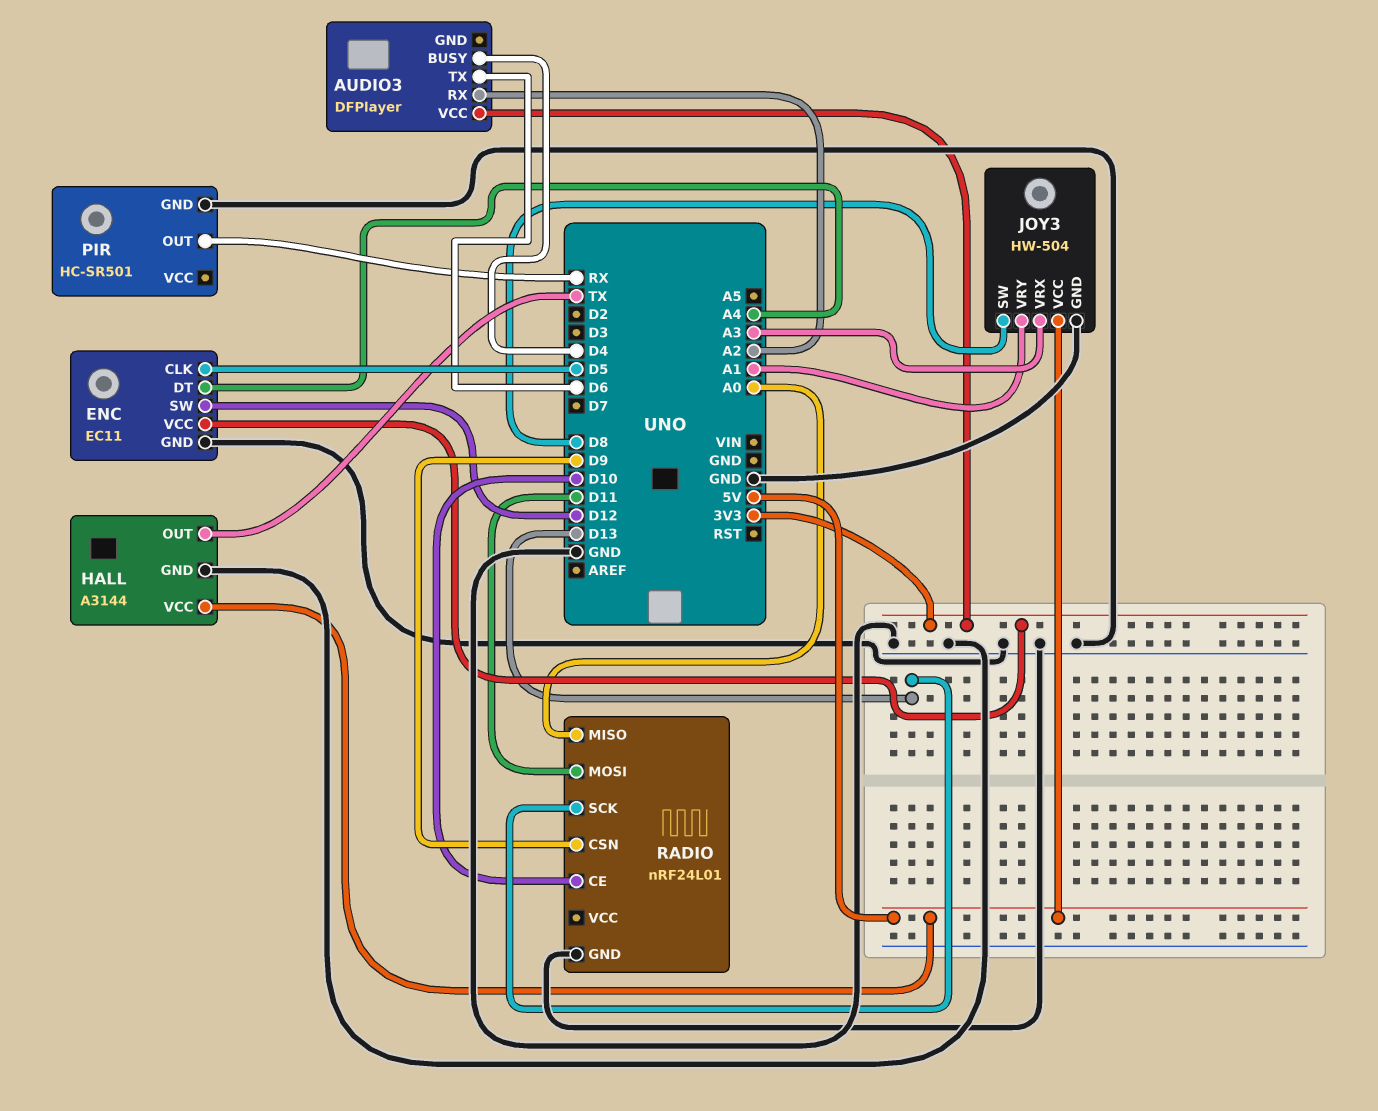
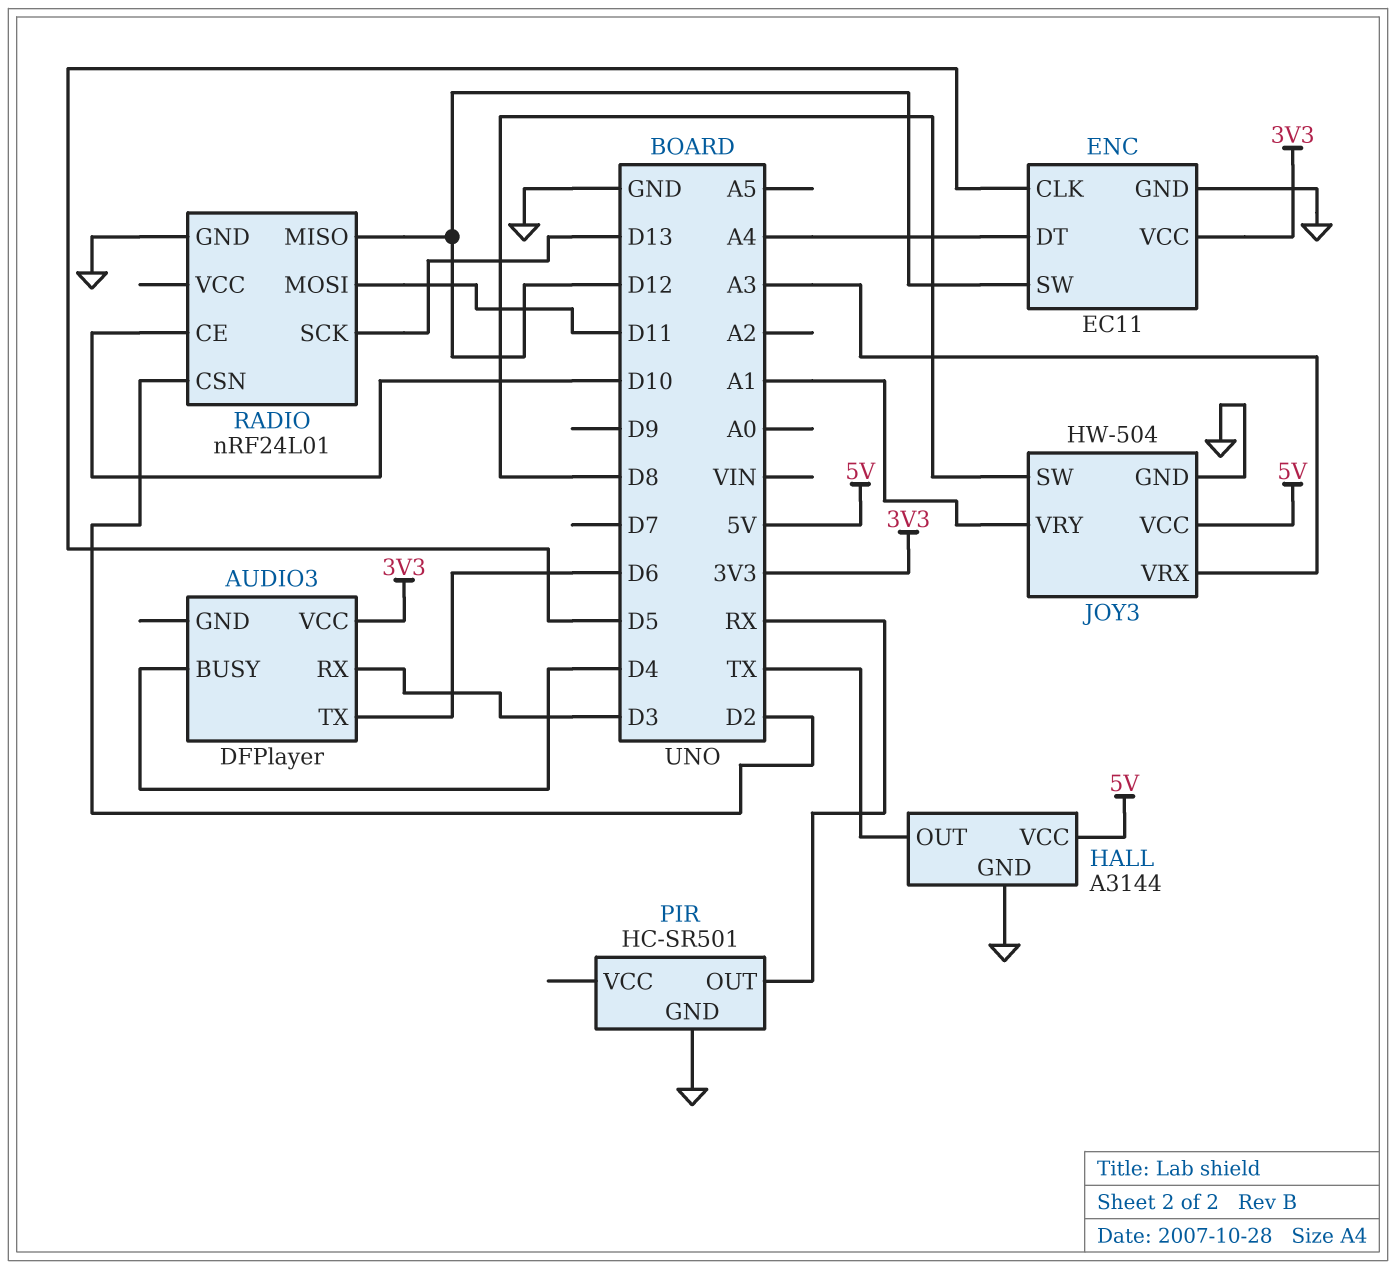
AUDIO3 pin RX: A2 -> D3
RADIO pin CSN: D9 -> D2
RADIO pin MISO: A0 -> D12

